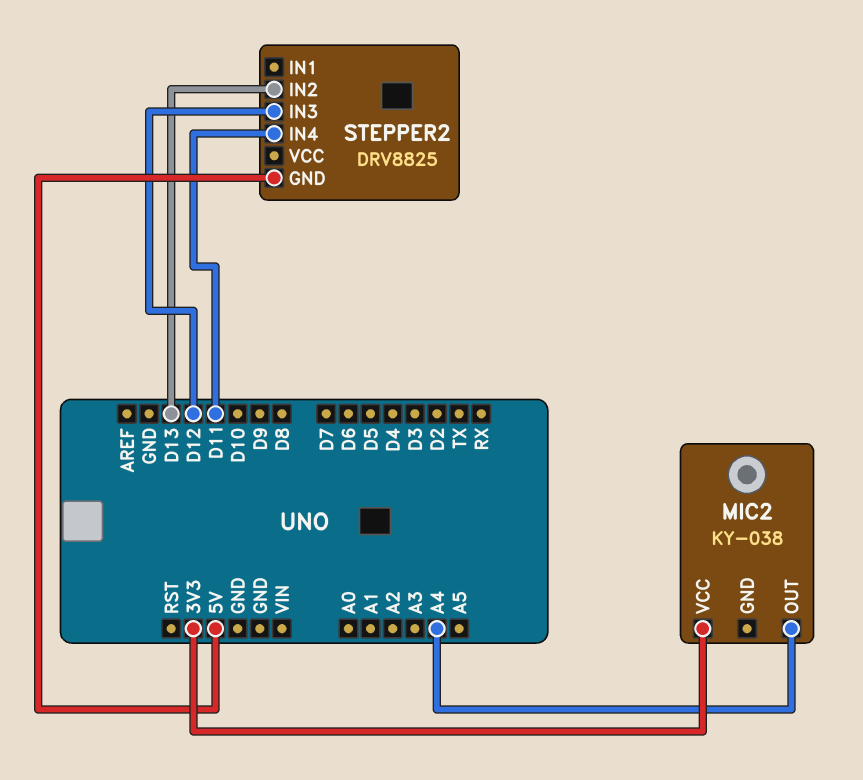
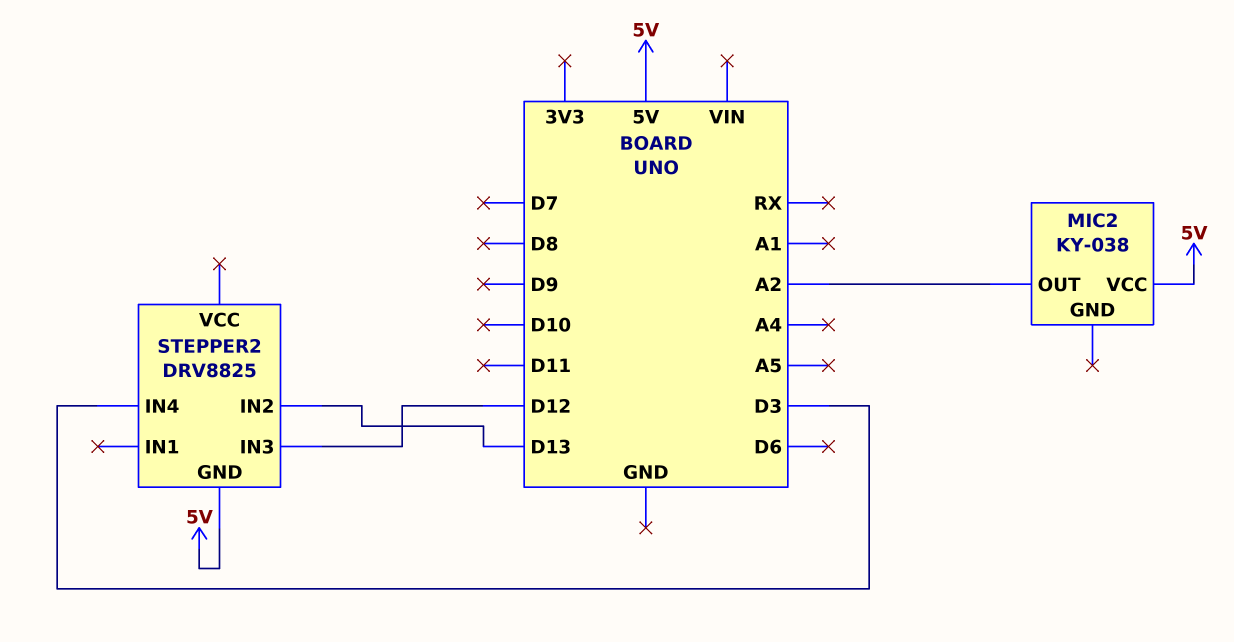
MIC2 pin OUT: A4 -> A2
MIC2 pin VCC: 3V3 -> 5V
STEPPER2 pin IN4: D11 -> D3

